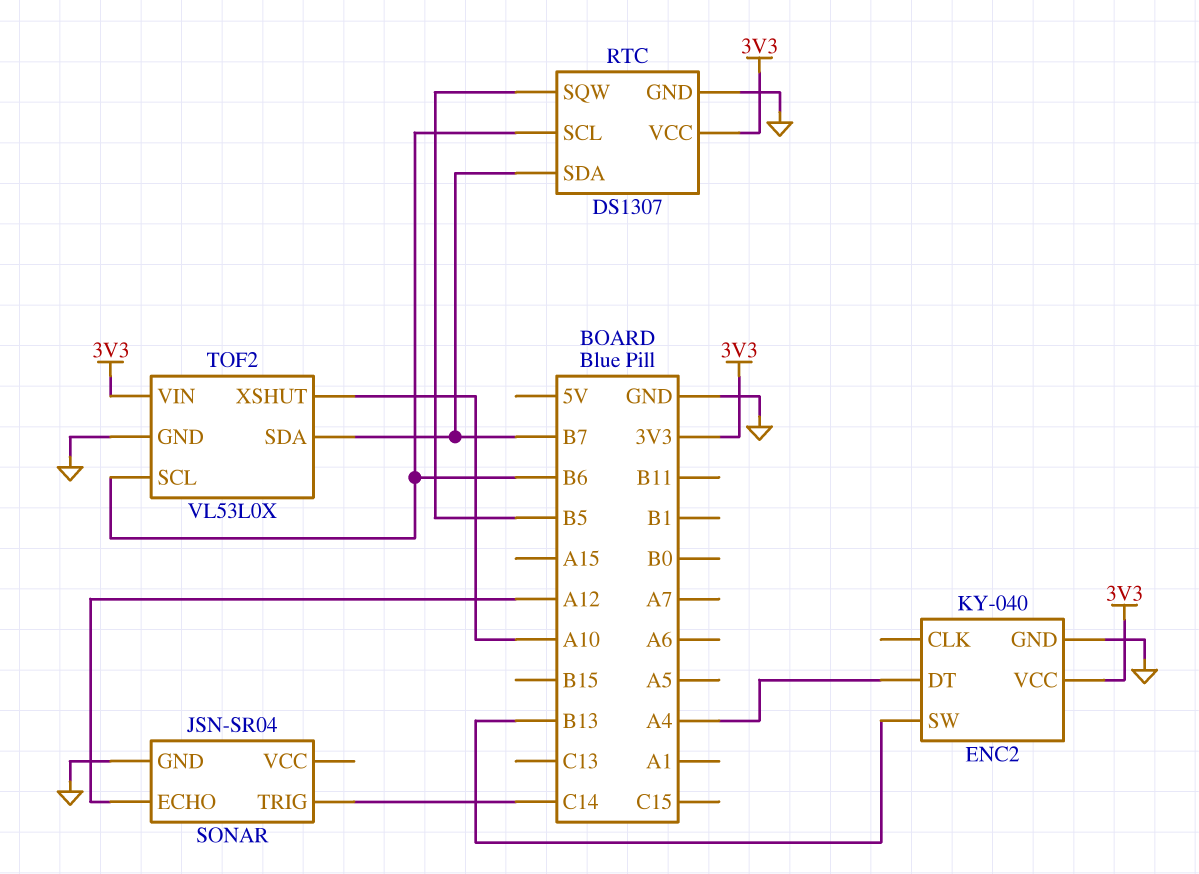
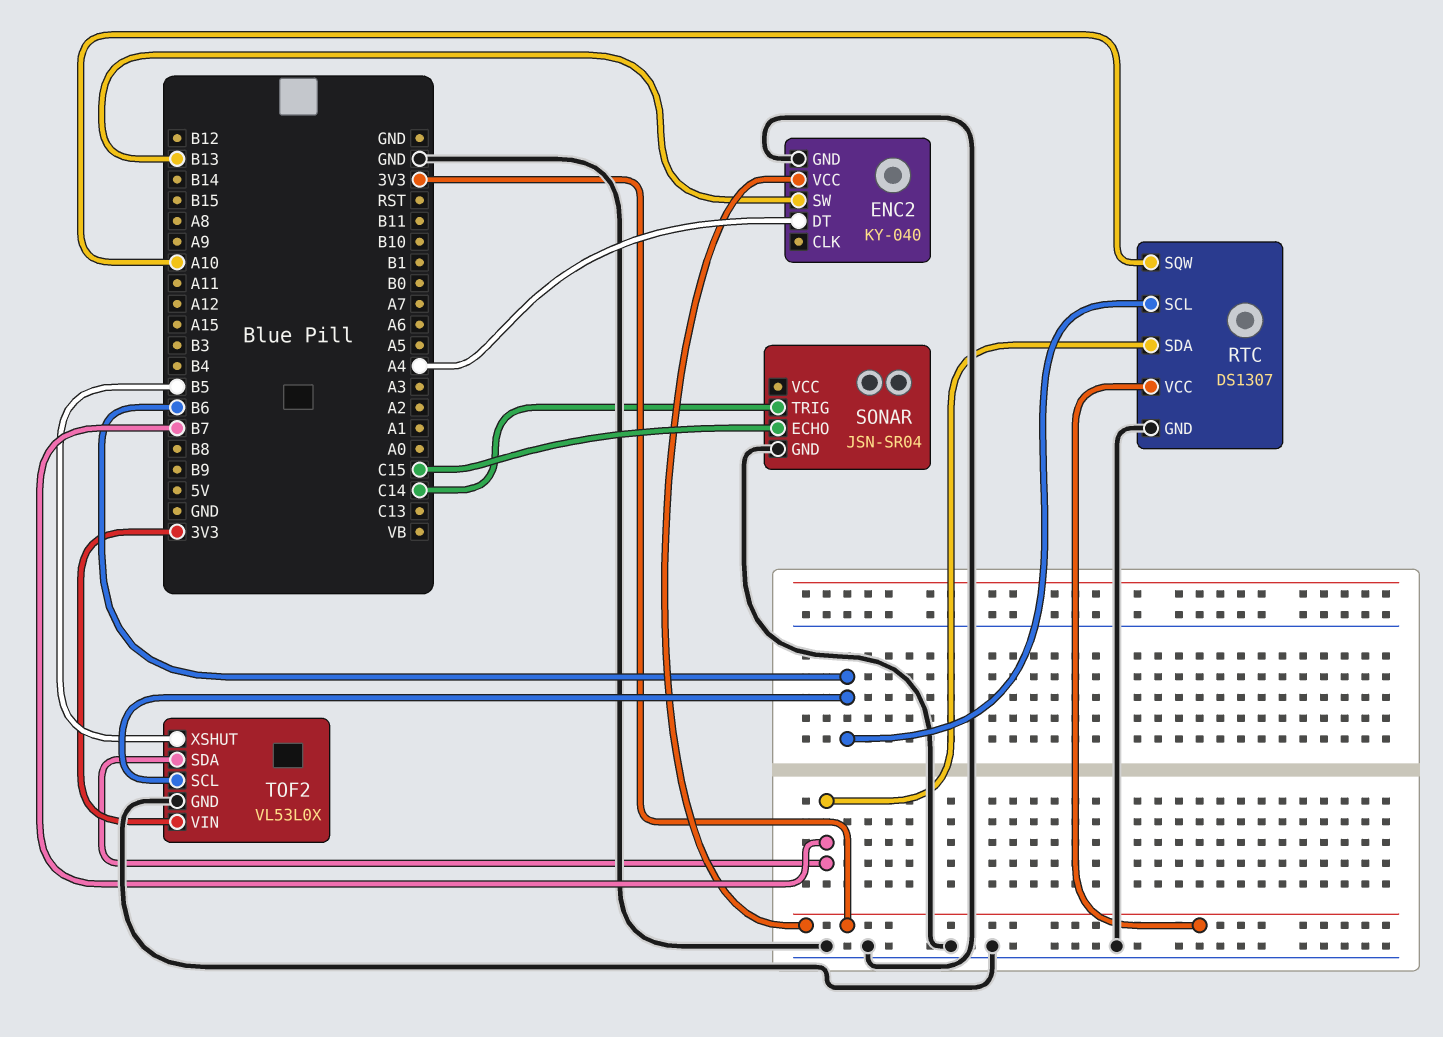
RTC pin SQW: B5 -> A10
SONAR pin ECHO: A12 -> C15
TOF2 pin XSHUT: A10 -> B5

